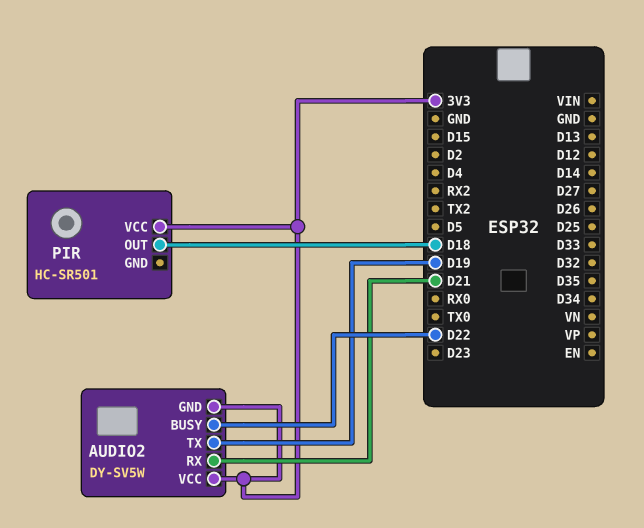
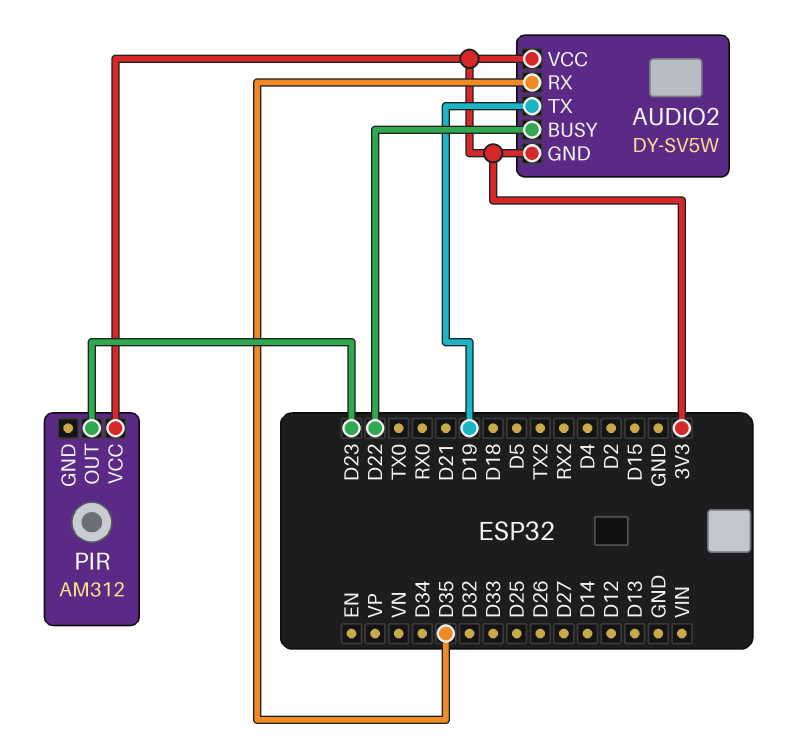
AUDIO2 pin RX: D21 -> D35
PIR: HC-SR501 -> AM312
PIR pin OUT: D18 -> D23

